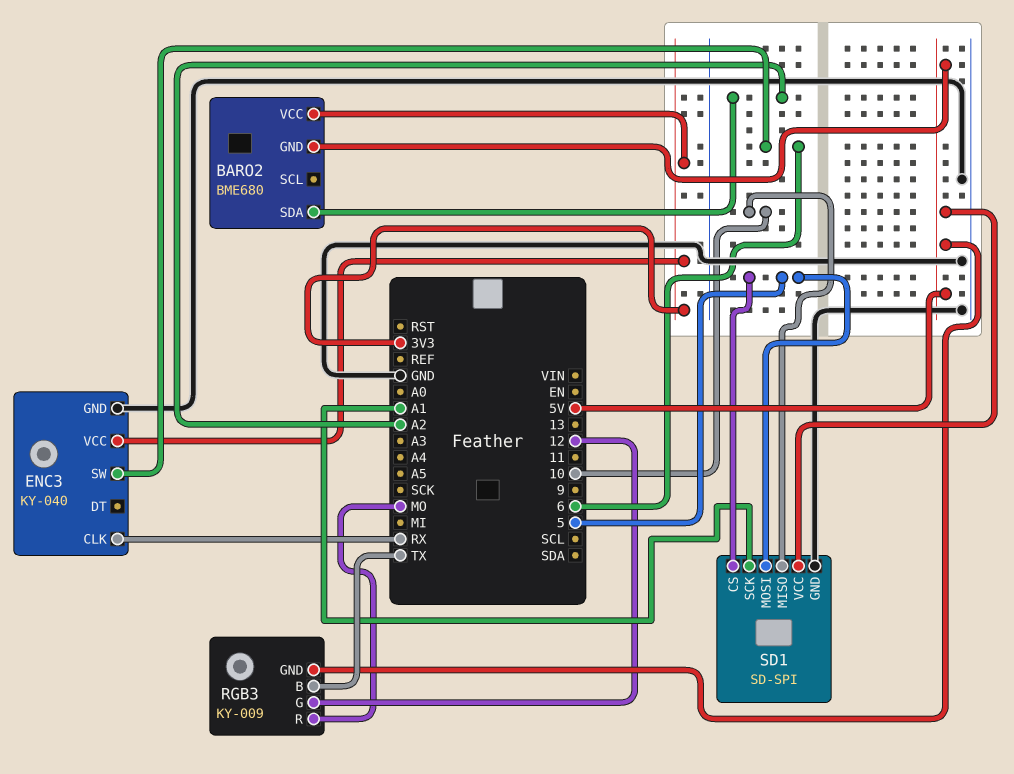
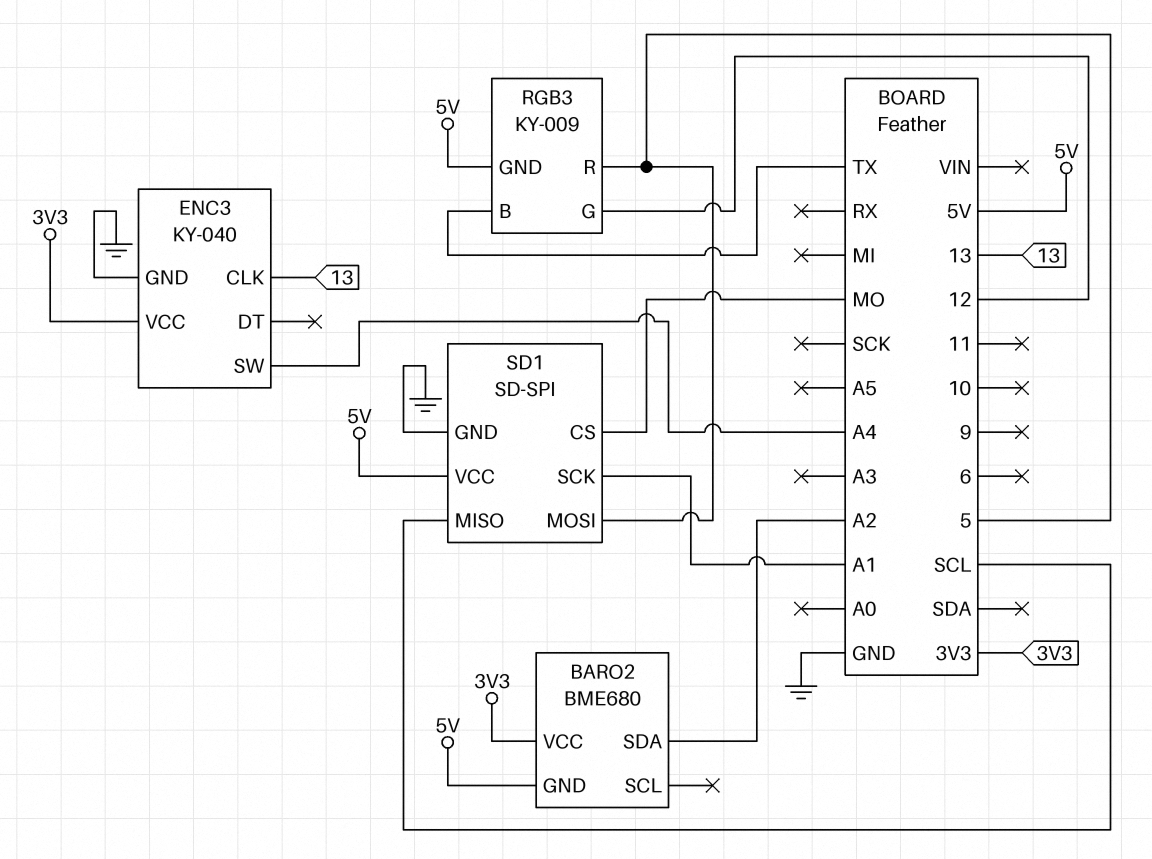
ENC3 pin CLK: RX -> 13
ENC3 pin SW: 6 -> A4
RGB3 pin R: MO -> 5
SD1 pin CS: 5 -> MO
SD1 pin MISO: 10 -> SCL

